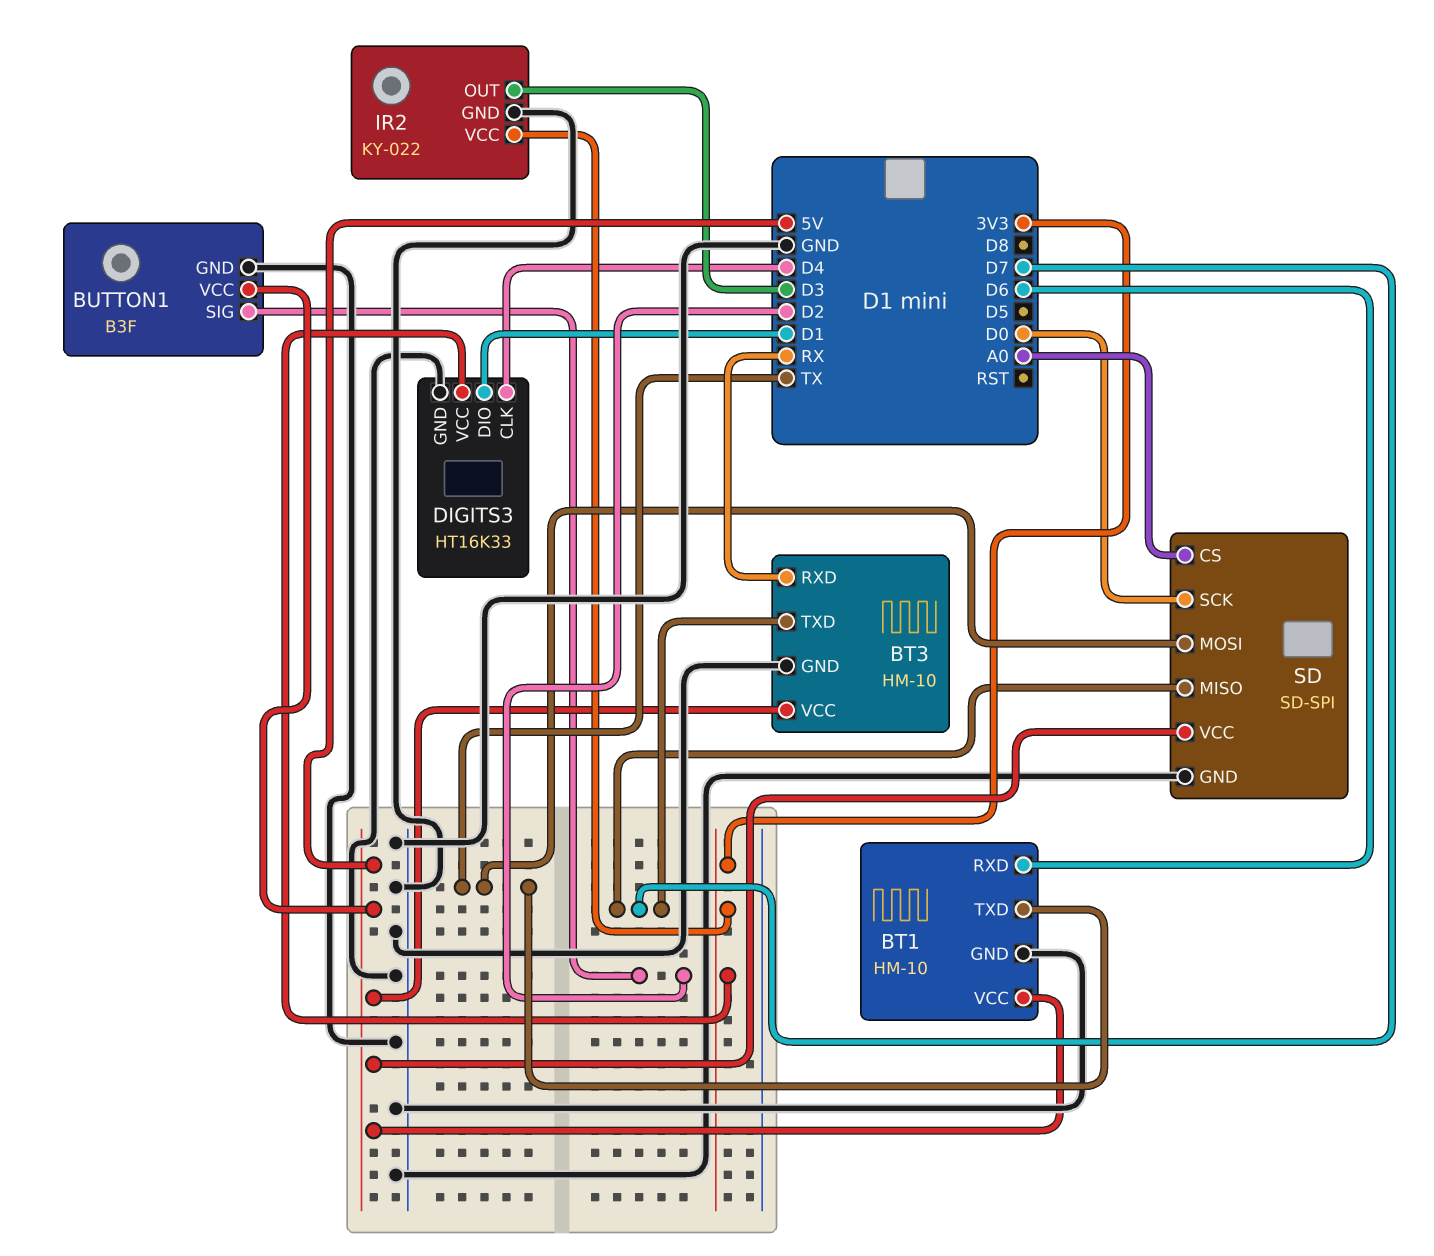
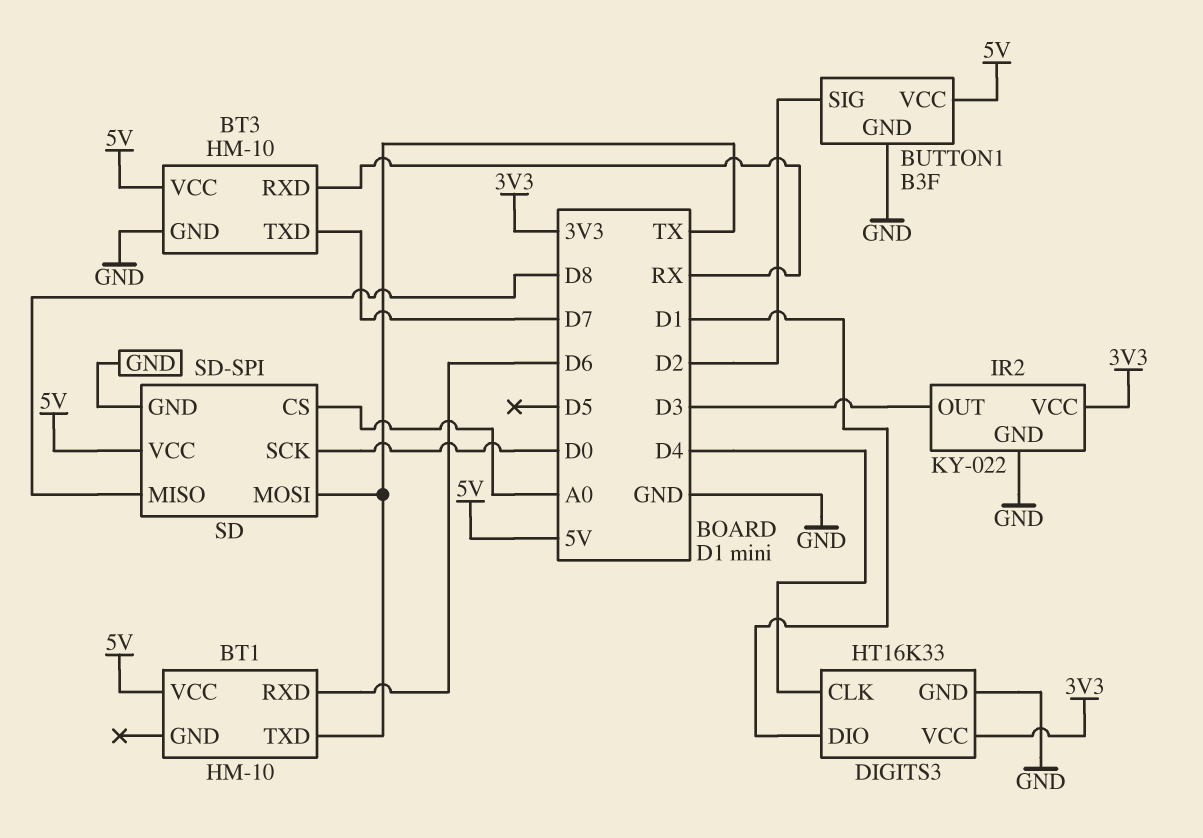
BT1 pin GND: GND -> none
SD pin MISO: D7 -> D8

